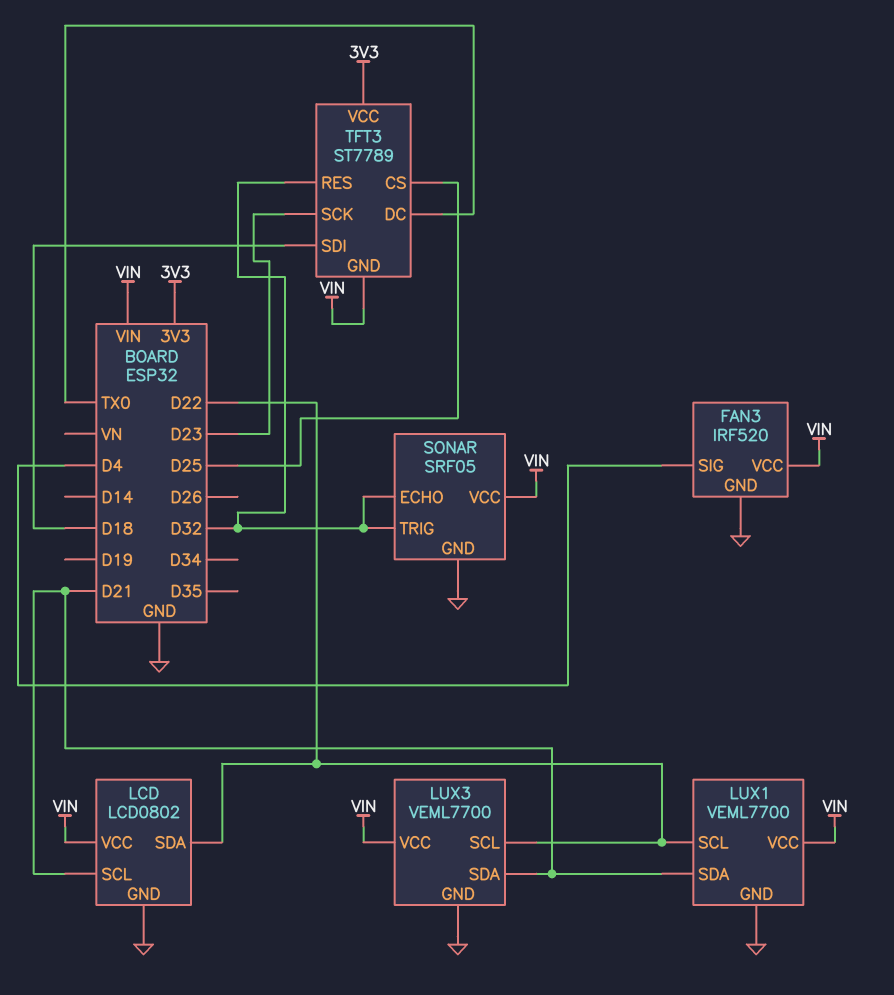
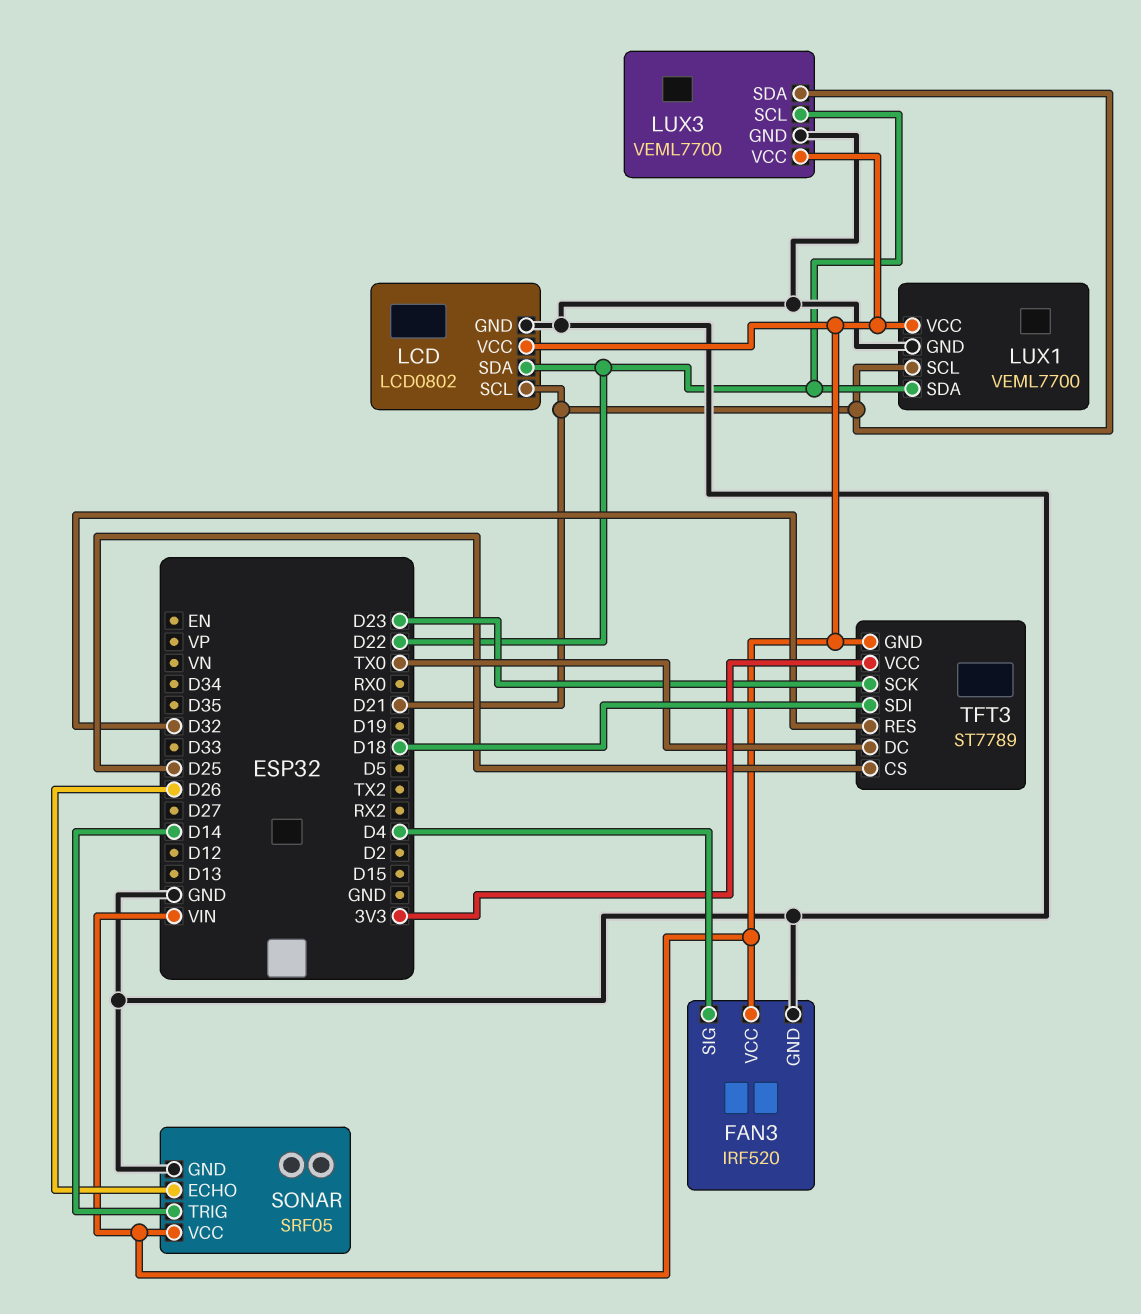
LUX1 pin SCL: D22 -> D21
LUX1 pin SDA: D21 -> D22
SONAR pin ECHO: D32 -> D26
SONAR pin TRIG: D32 -> D14

